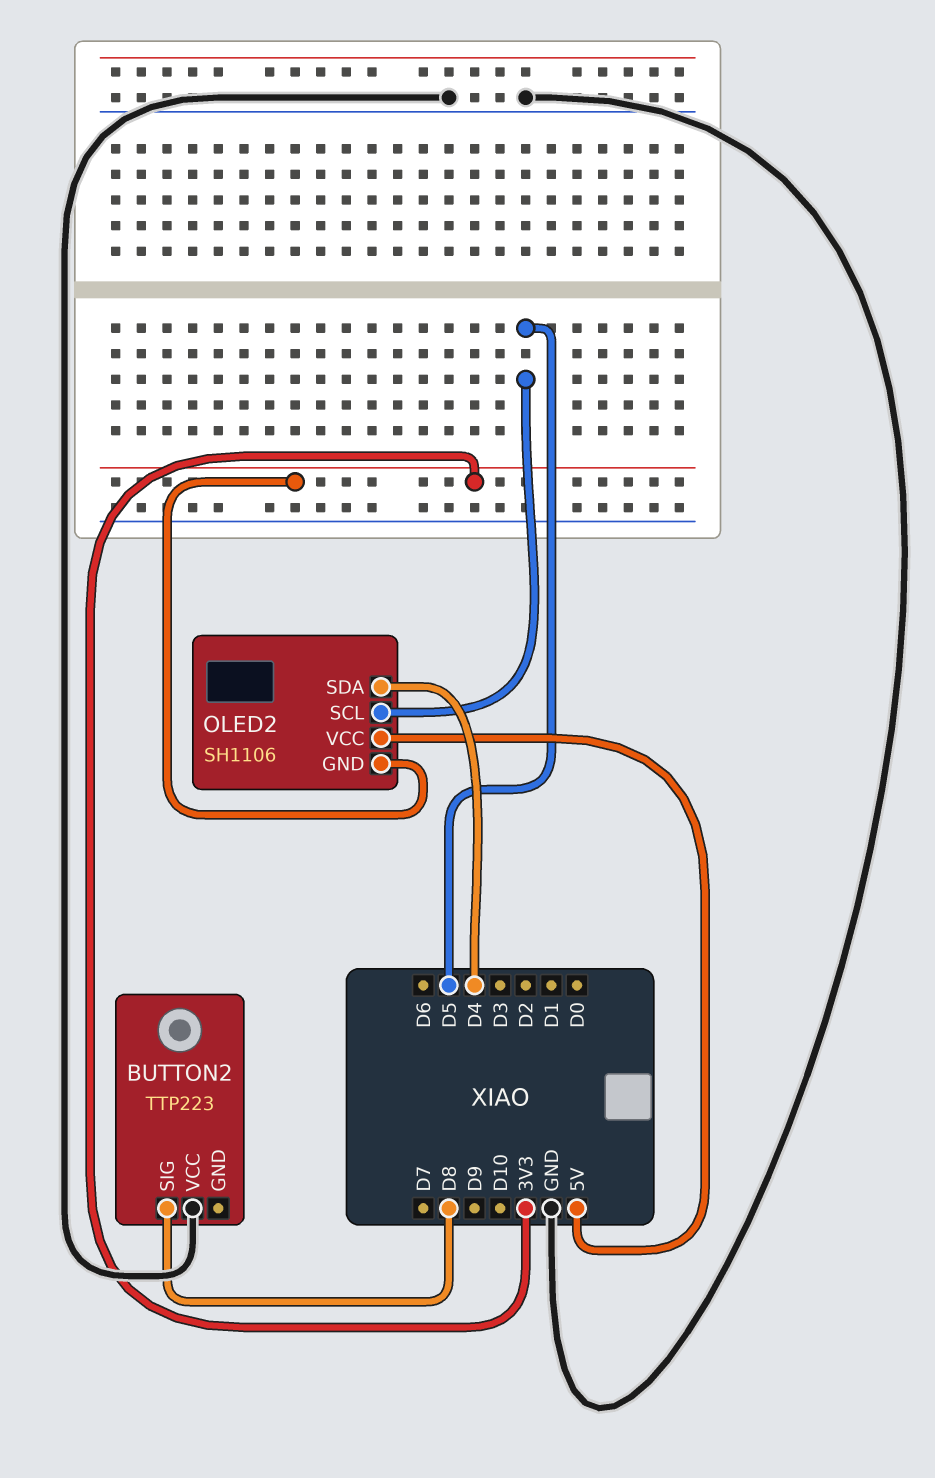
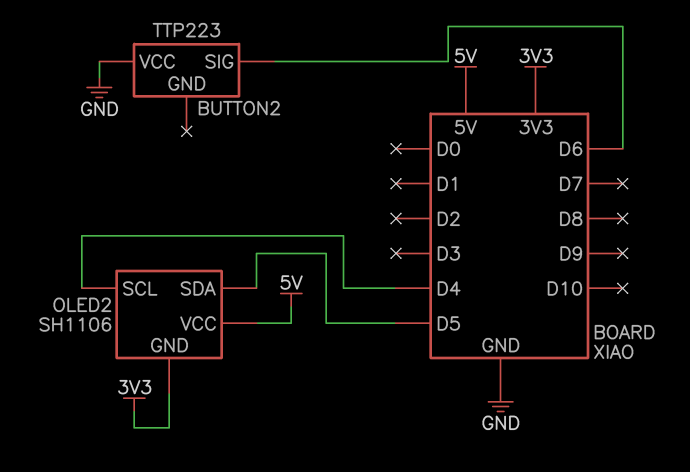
BUTTON2 pin SIG: D8 -> D6
OLED2 pin SCL: D5 -> D4
OLED2 pin SDA: D4 -> D5

